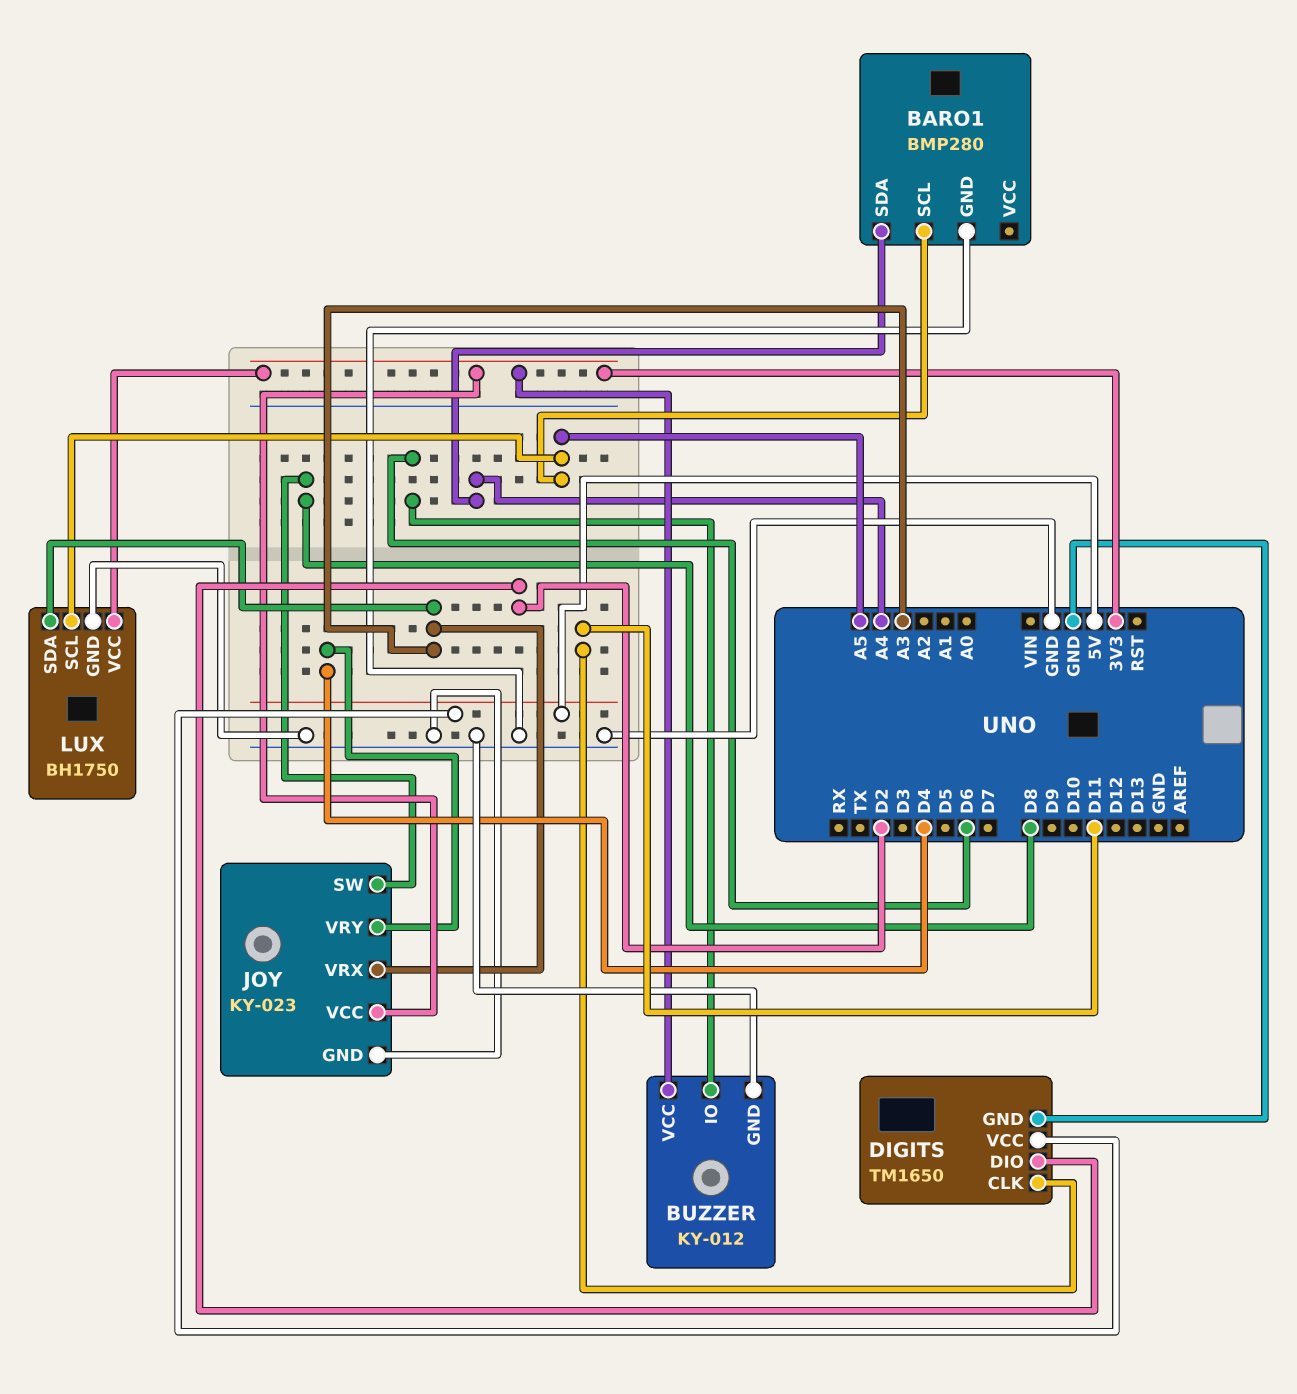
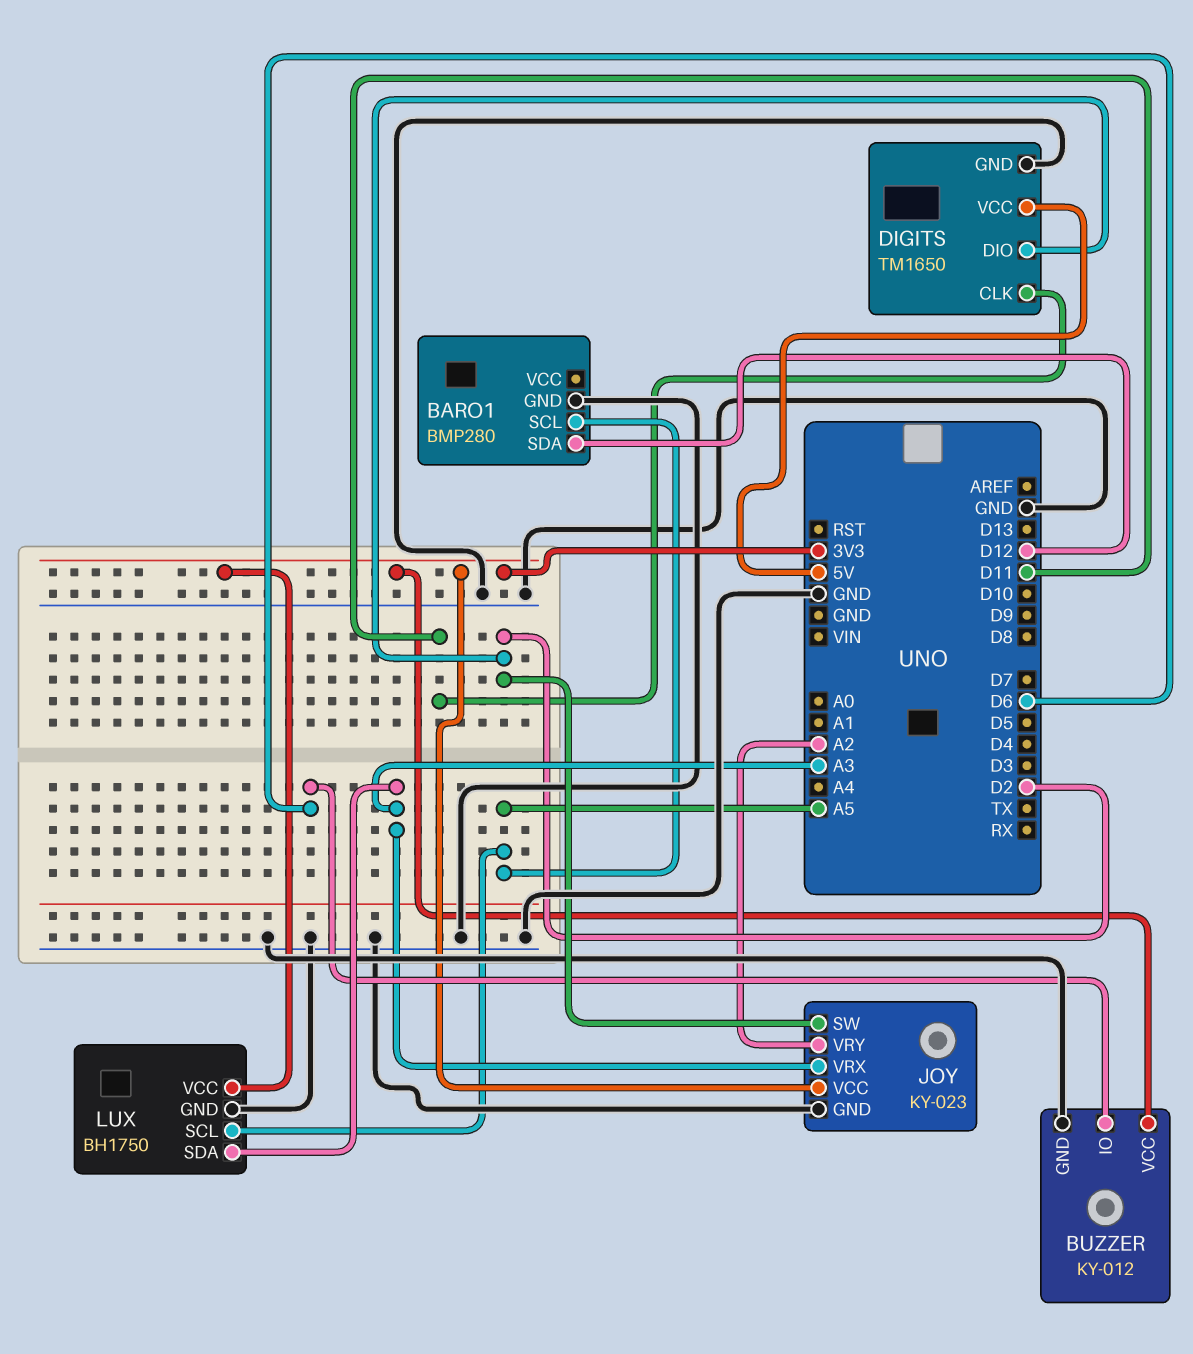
BARO1 pin SDA: A4 -> D12
JOY pin SW: D8 -> D2
JOY pin VRY: D4 -> A2

